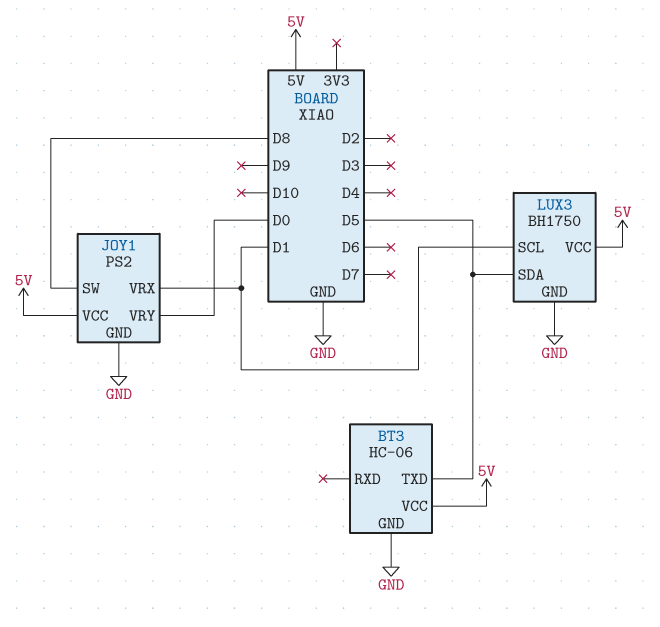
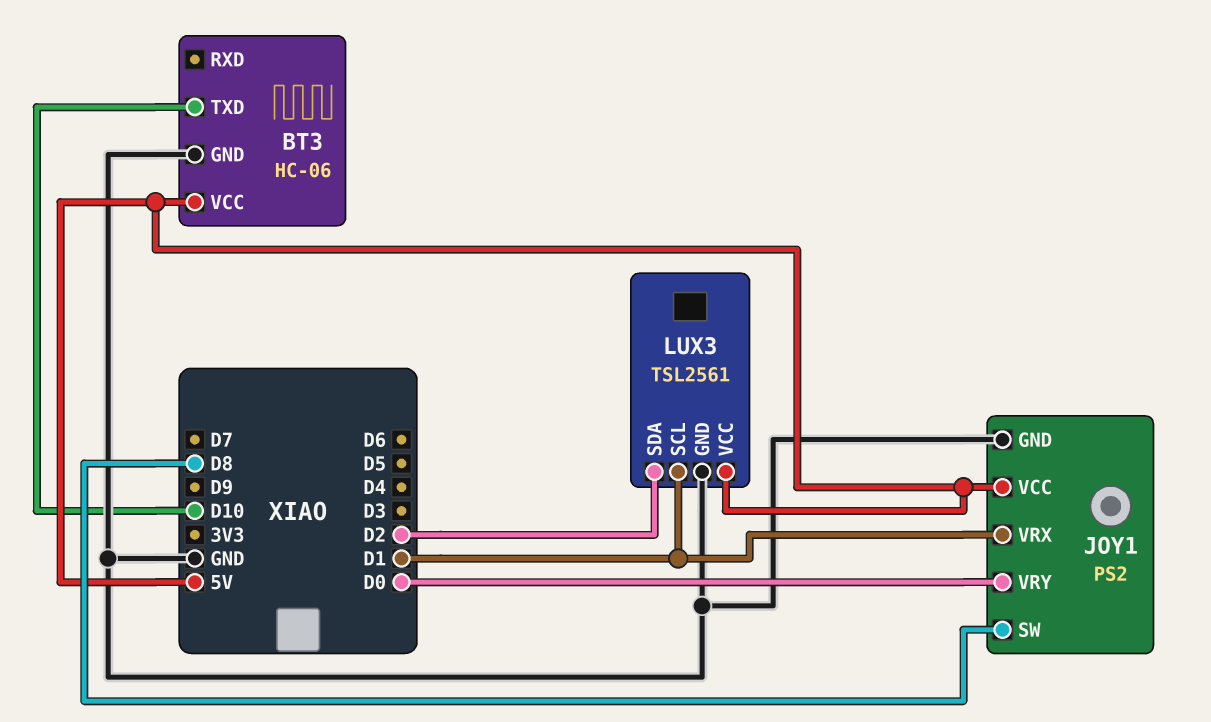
BT3 pin TXD: D5 -> D10
LUX3: BH1750 -> TSL2561
LUX3 pin SDA: D5 -> D2

